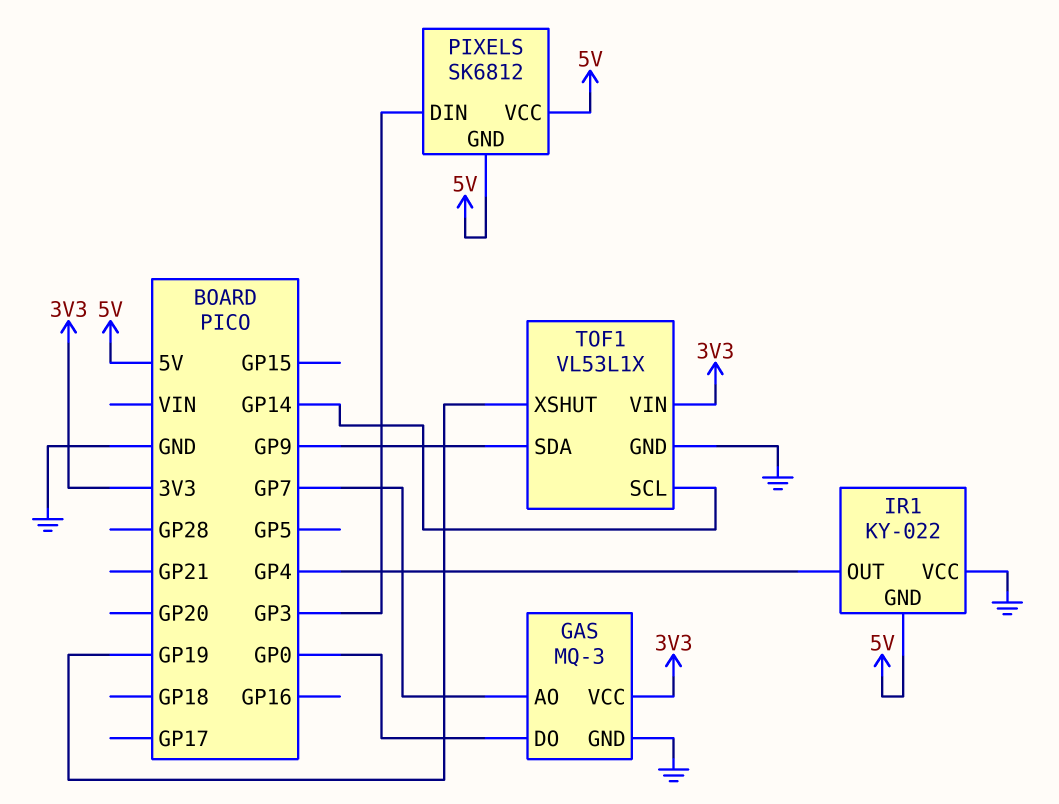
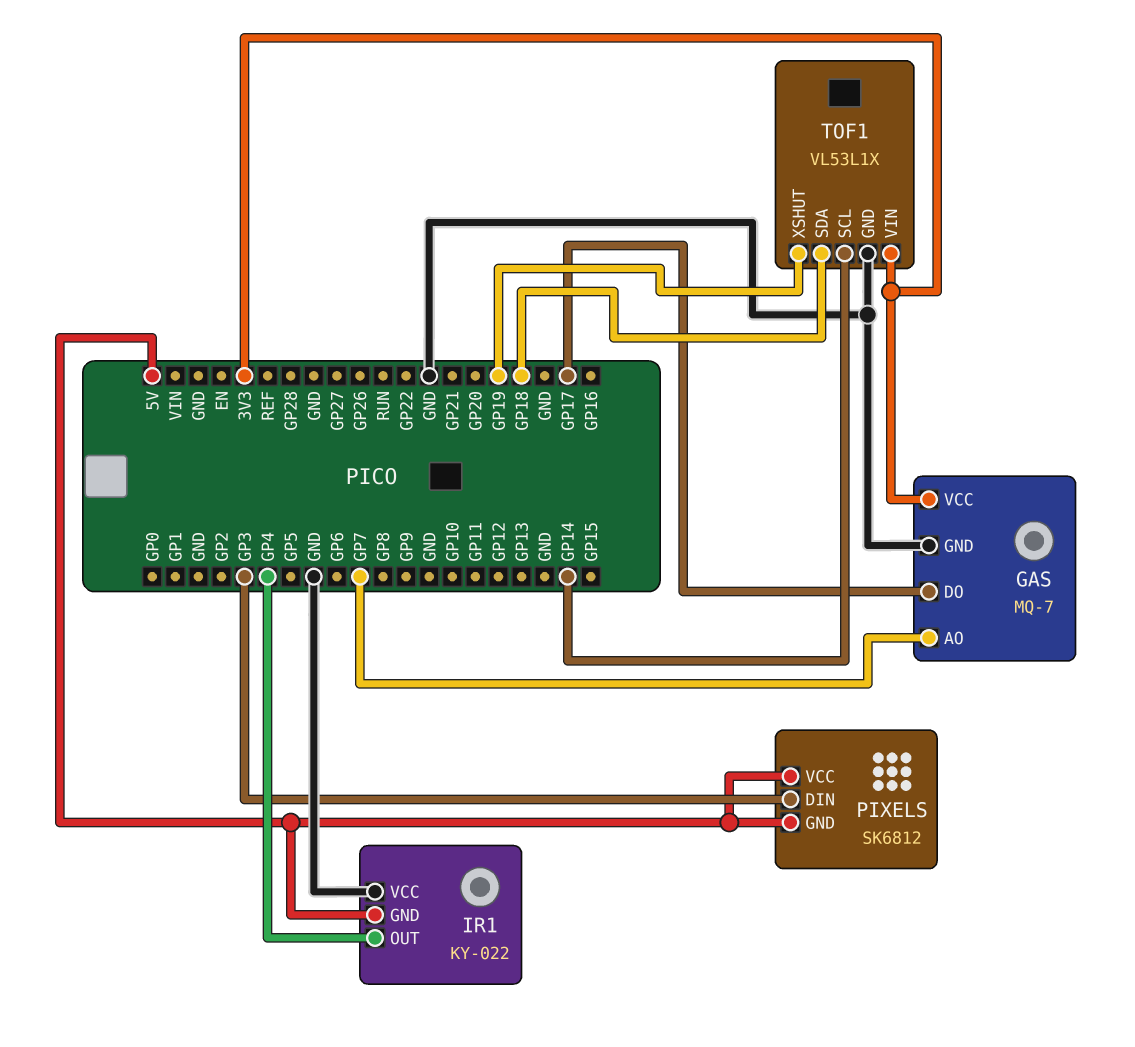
GAS: MQ-3 -> MQ-7
GAS pin DO: GP0 -> GP17
TOF1 pin SDA: GP9 -> GP18

